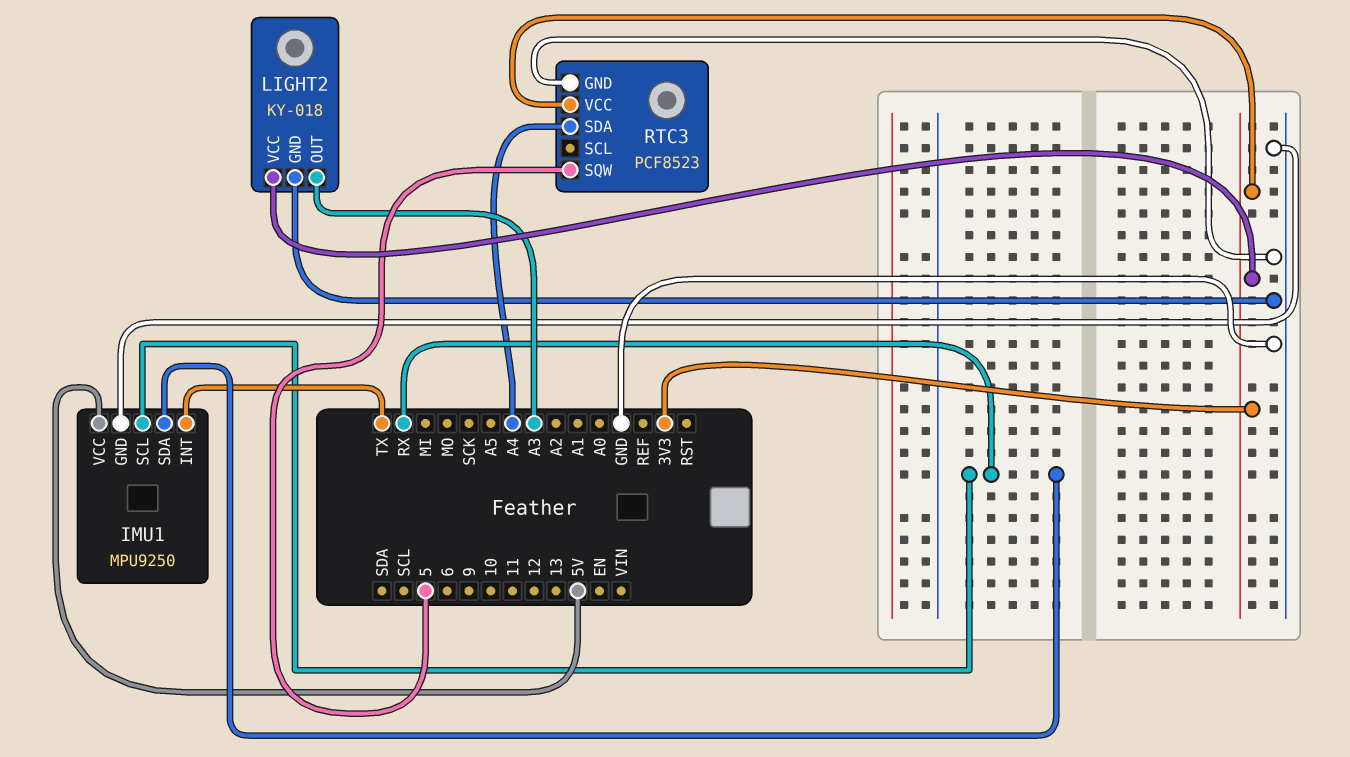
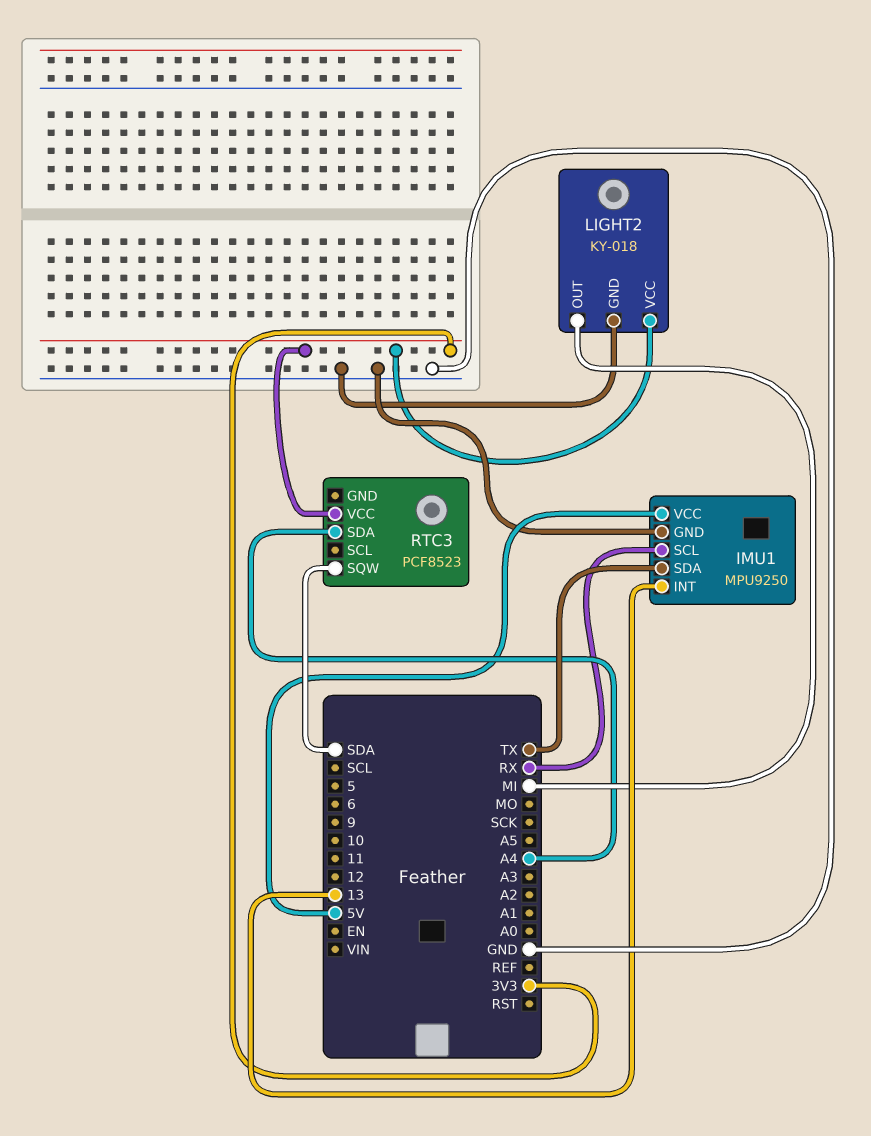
IMU1 pin INT: TX -> 13
IMU1 pin SDA: RX -> TX
LIGHT2 pin OUT: A3 -> MI
RTC3 pin GND: GND -> none
RTC3 pin SQW: 5 -> SDA

